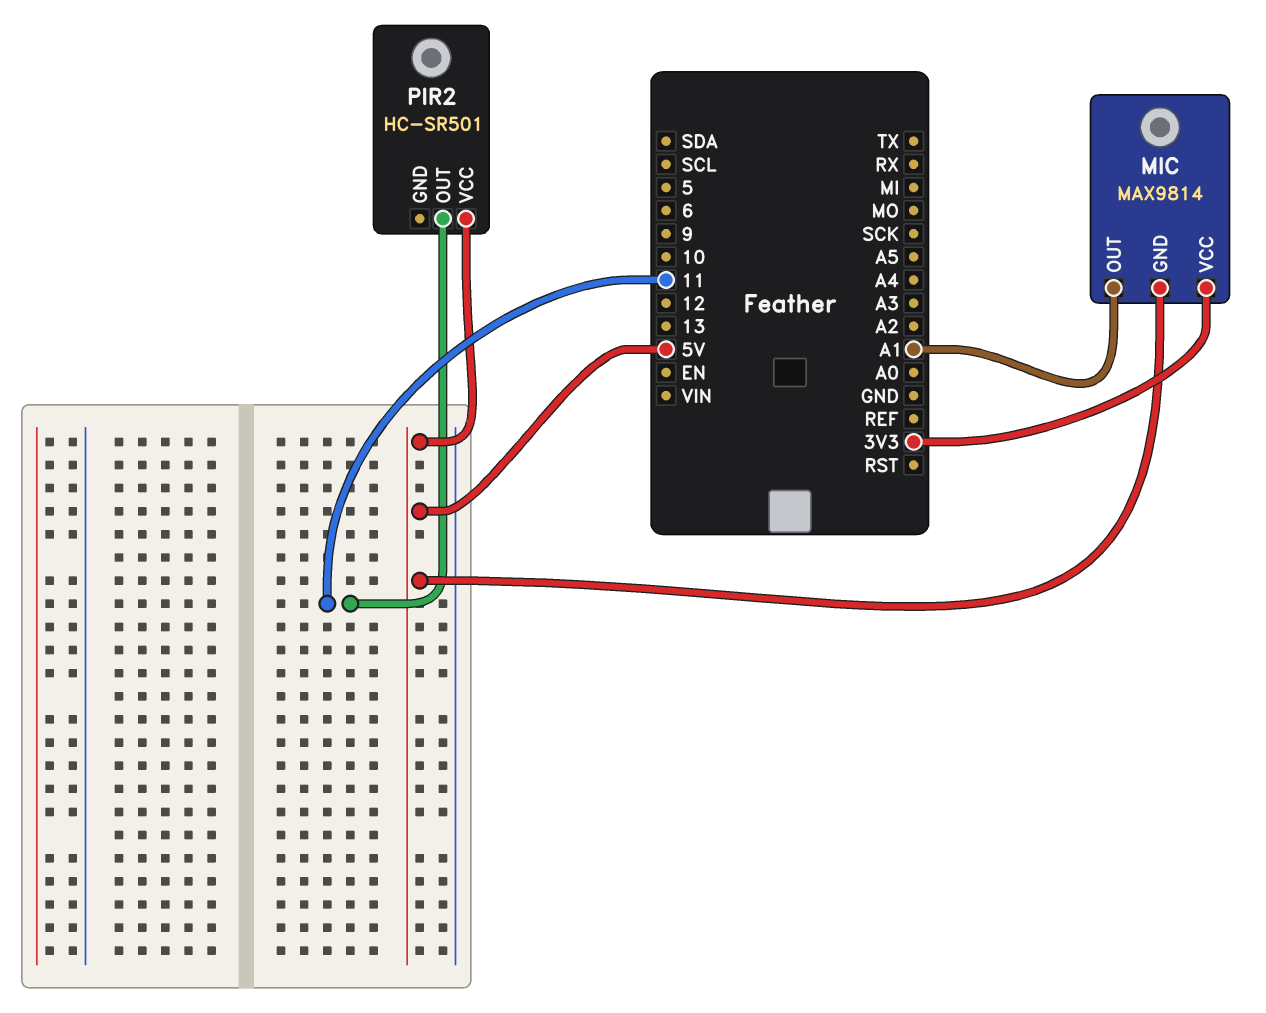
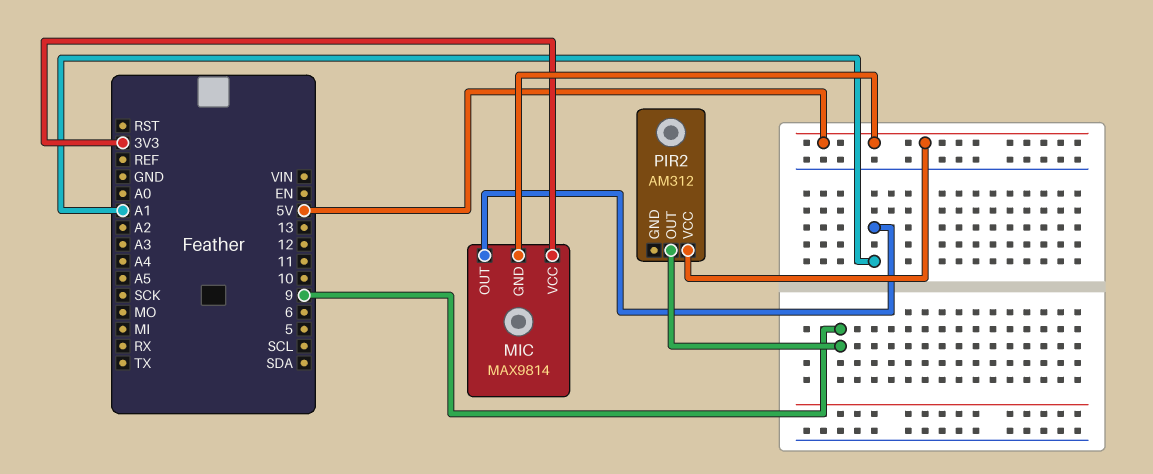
PIR2: HC-SR501 -> AM312
PIR2 pin OUT: 11 -> 9

